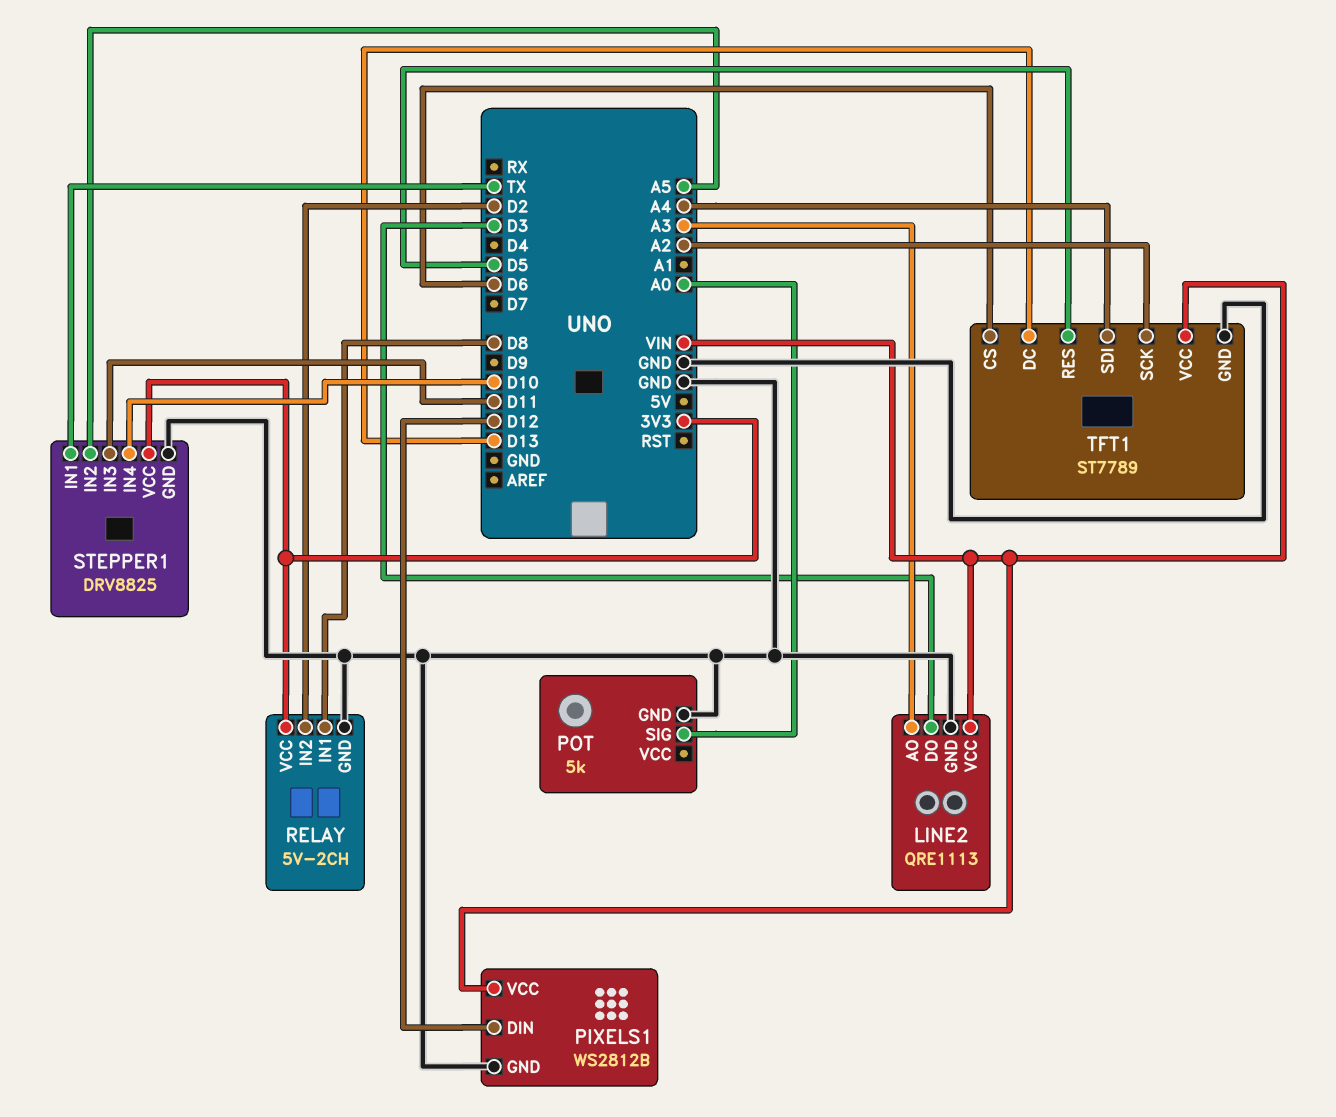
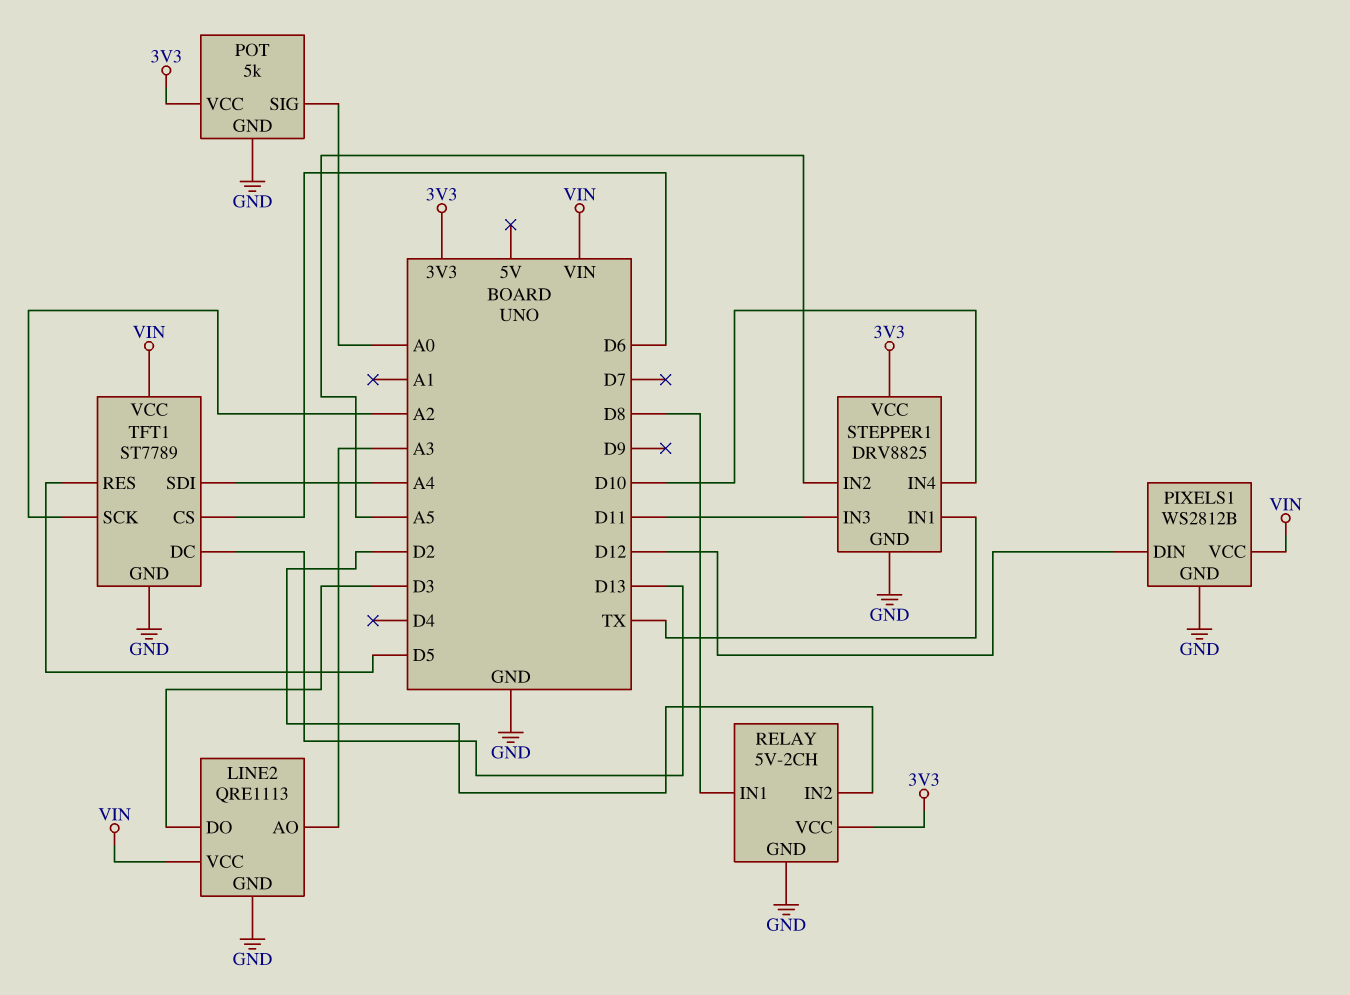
POT pin VCC: none -> 3V3

